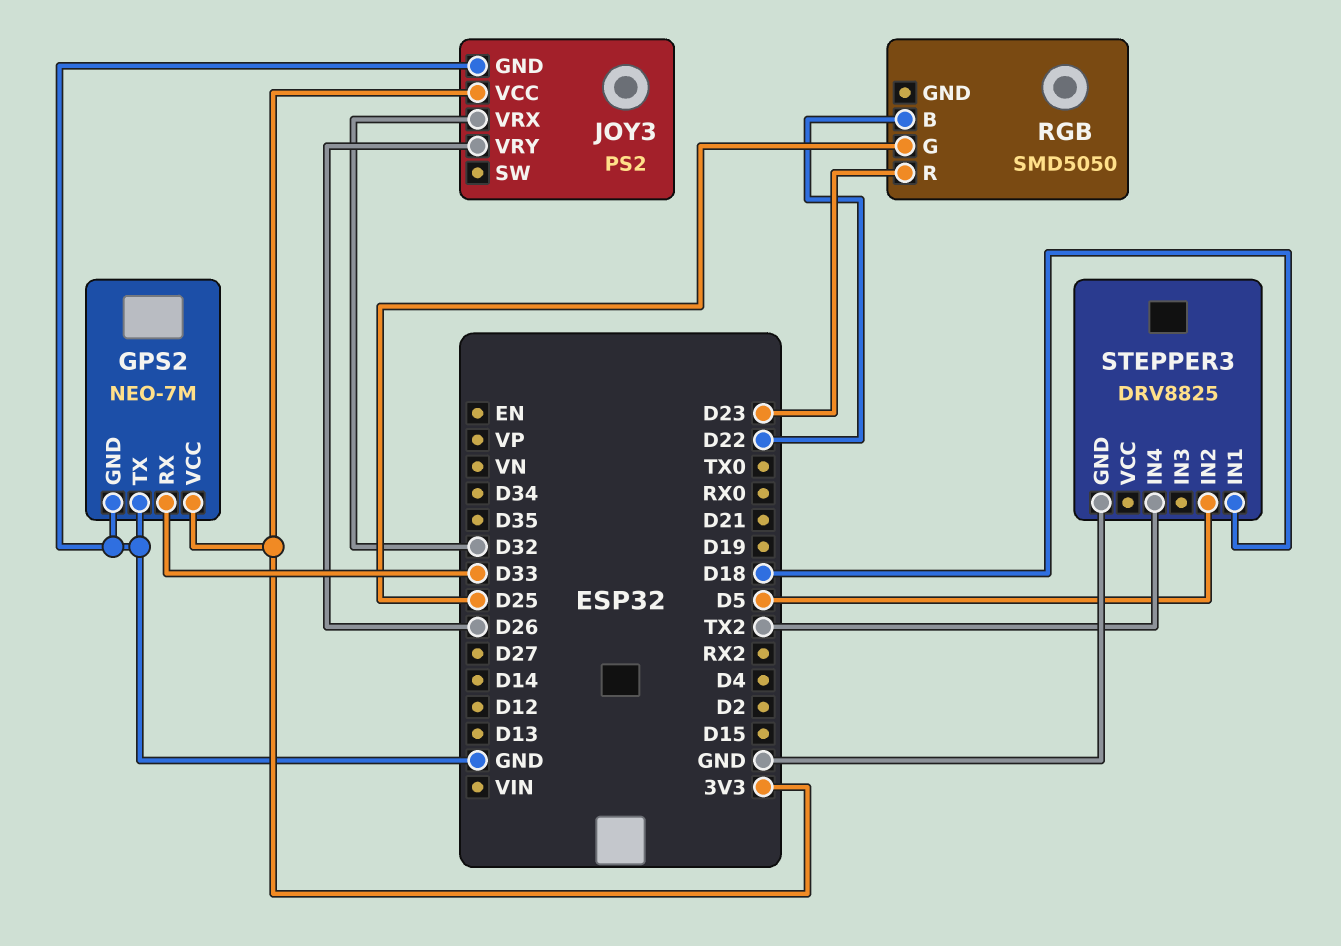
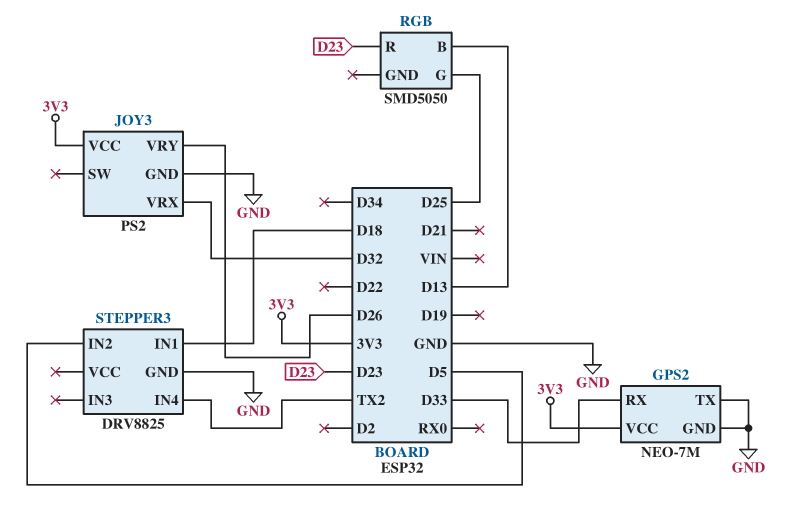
RGB pin B: D22 -> D13

